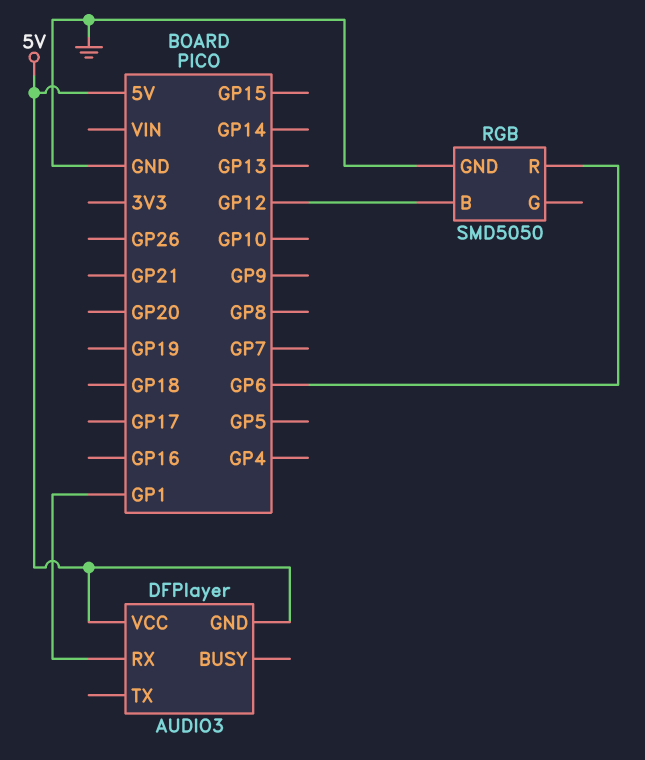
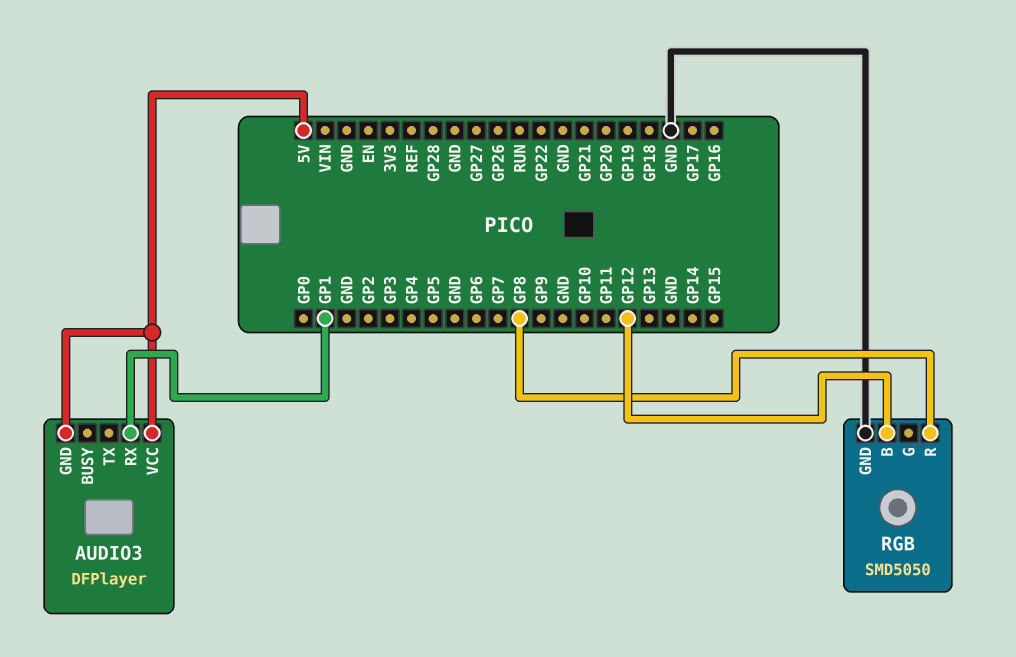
RGB pin R: GP6 -> GP8

